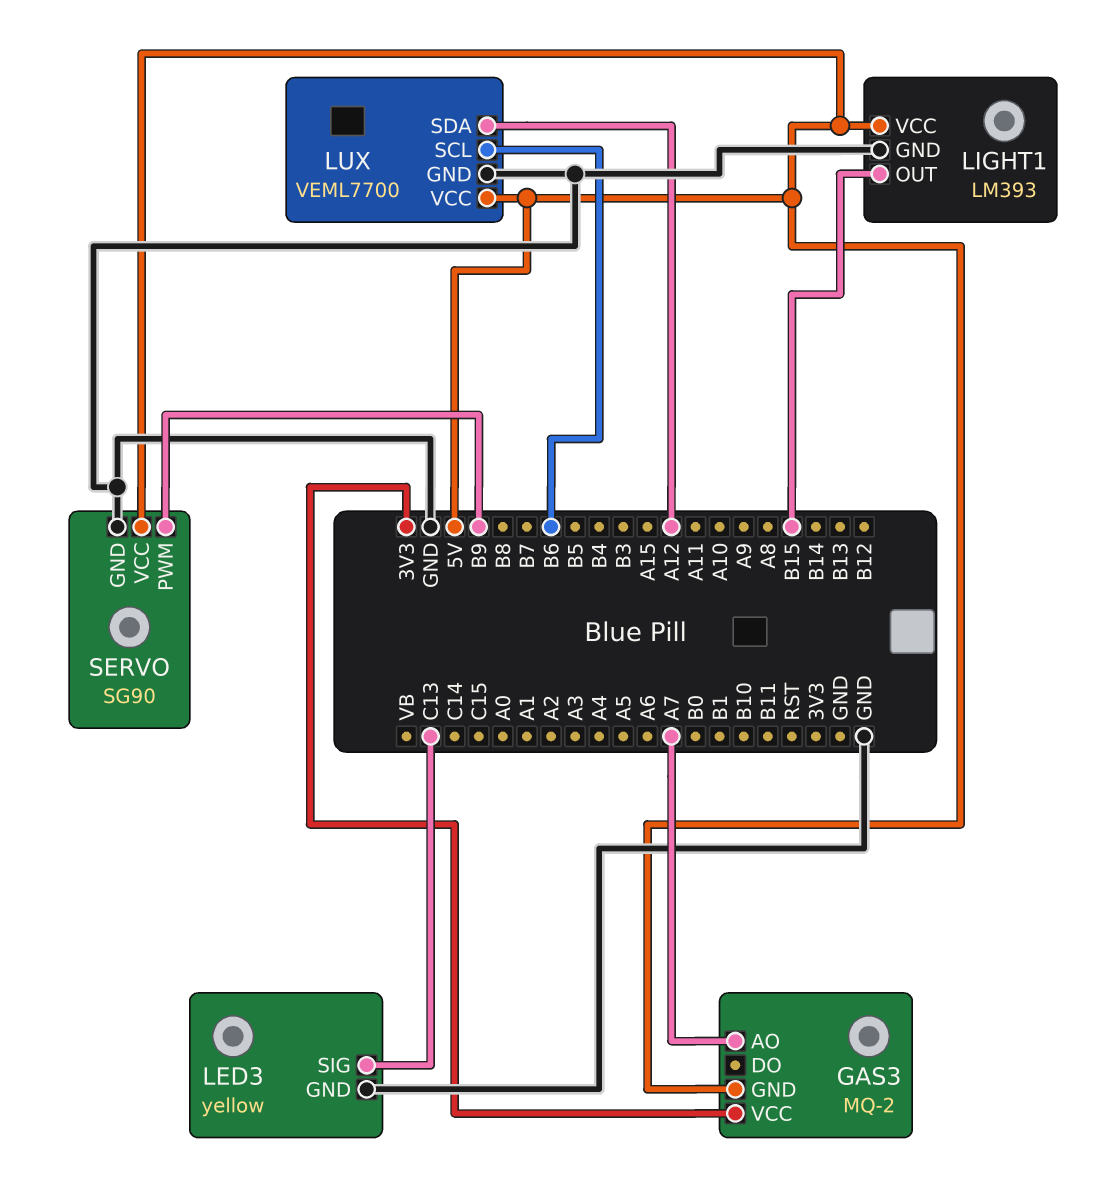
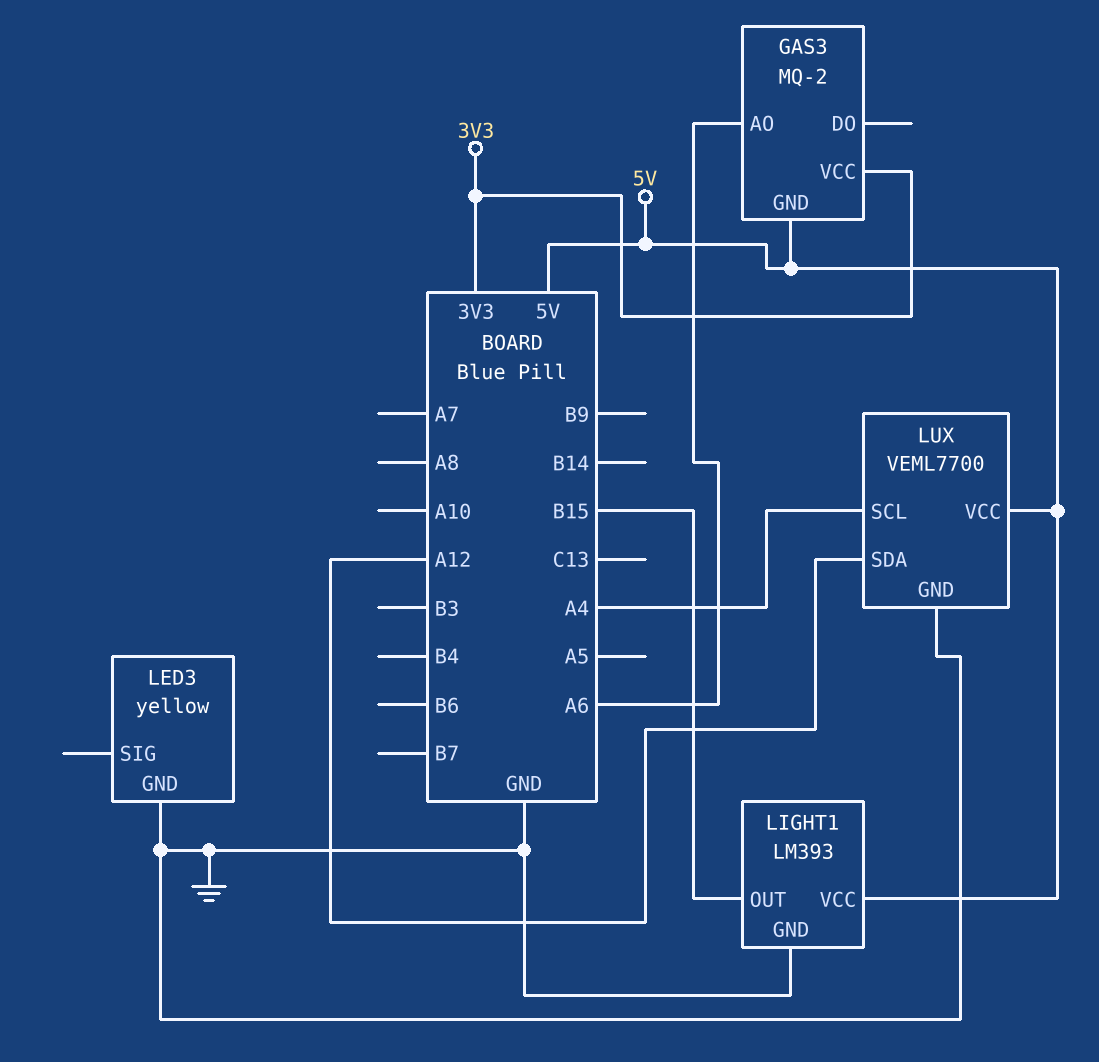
GAS3 pin AO: A7 -> A6
LED3 pin SIG: C13 -> none
LUX pin SCL: B6 -> A4
SERVO: SG90 -> none
SERVO pin GND: GND -> none
SERVO pin PWM: B9 -> none
SERVO pin VCC: 5V -> none

